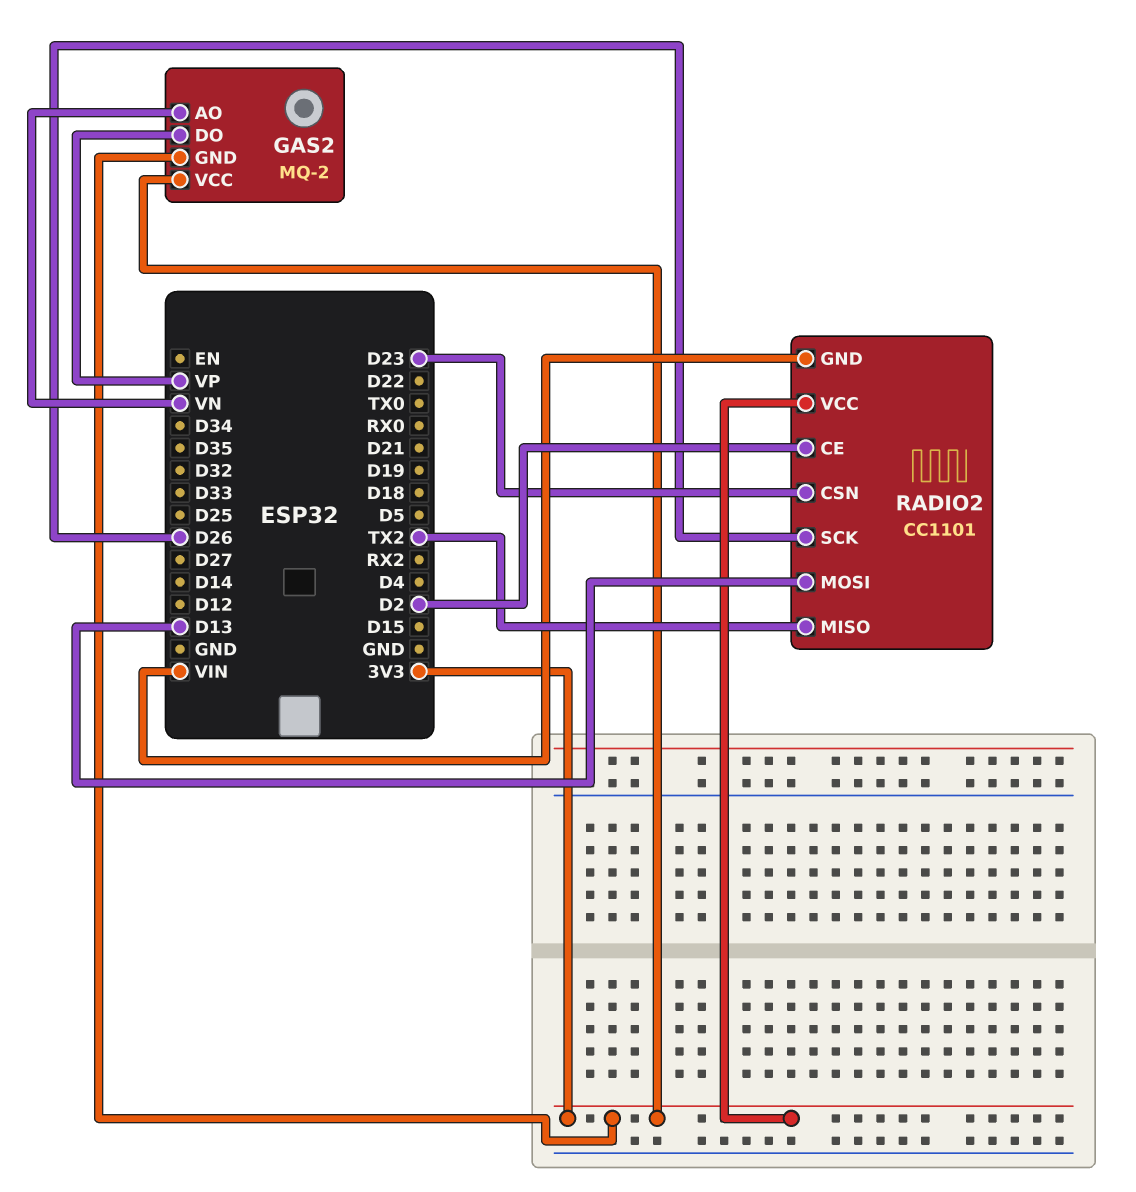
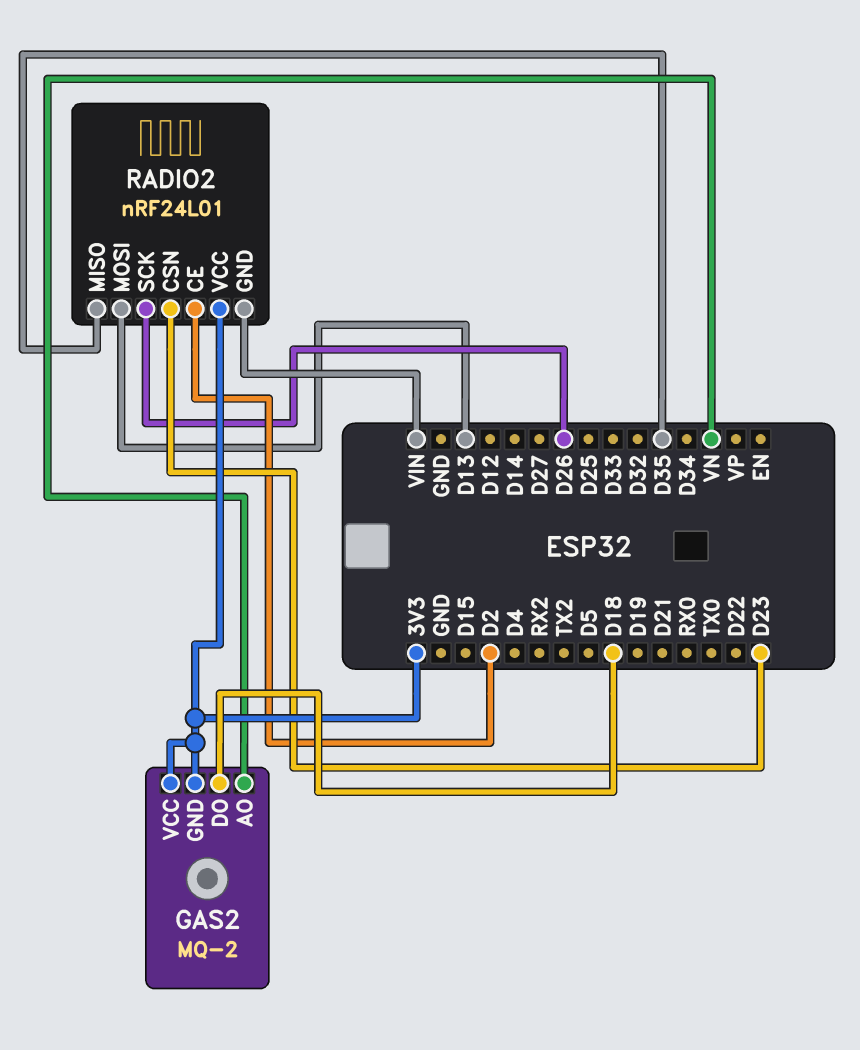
GAS2 pin DO: VP -> D18
RADIO2: CC1101 -> nRF24L01
RADIO2 pin MISO: TX2 -> D35

